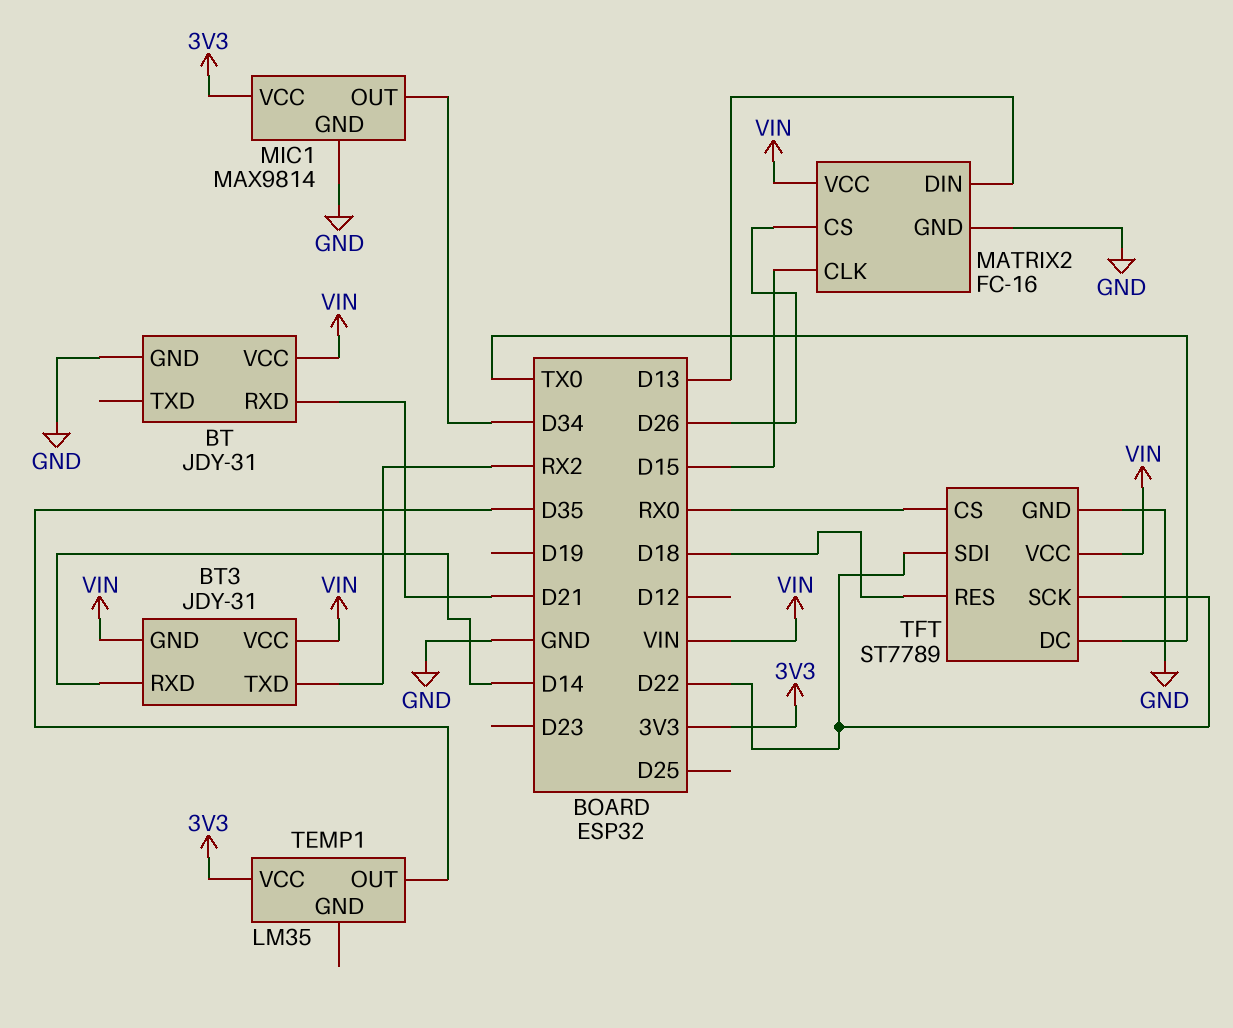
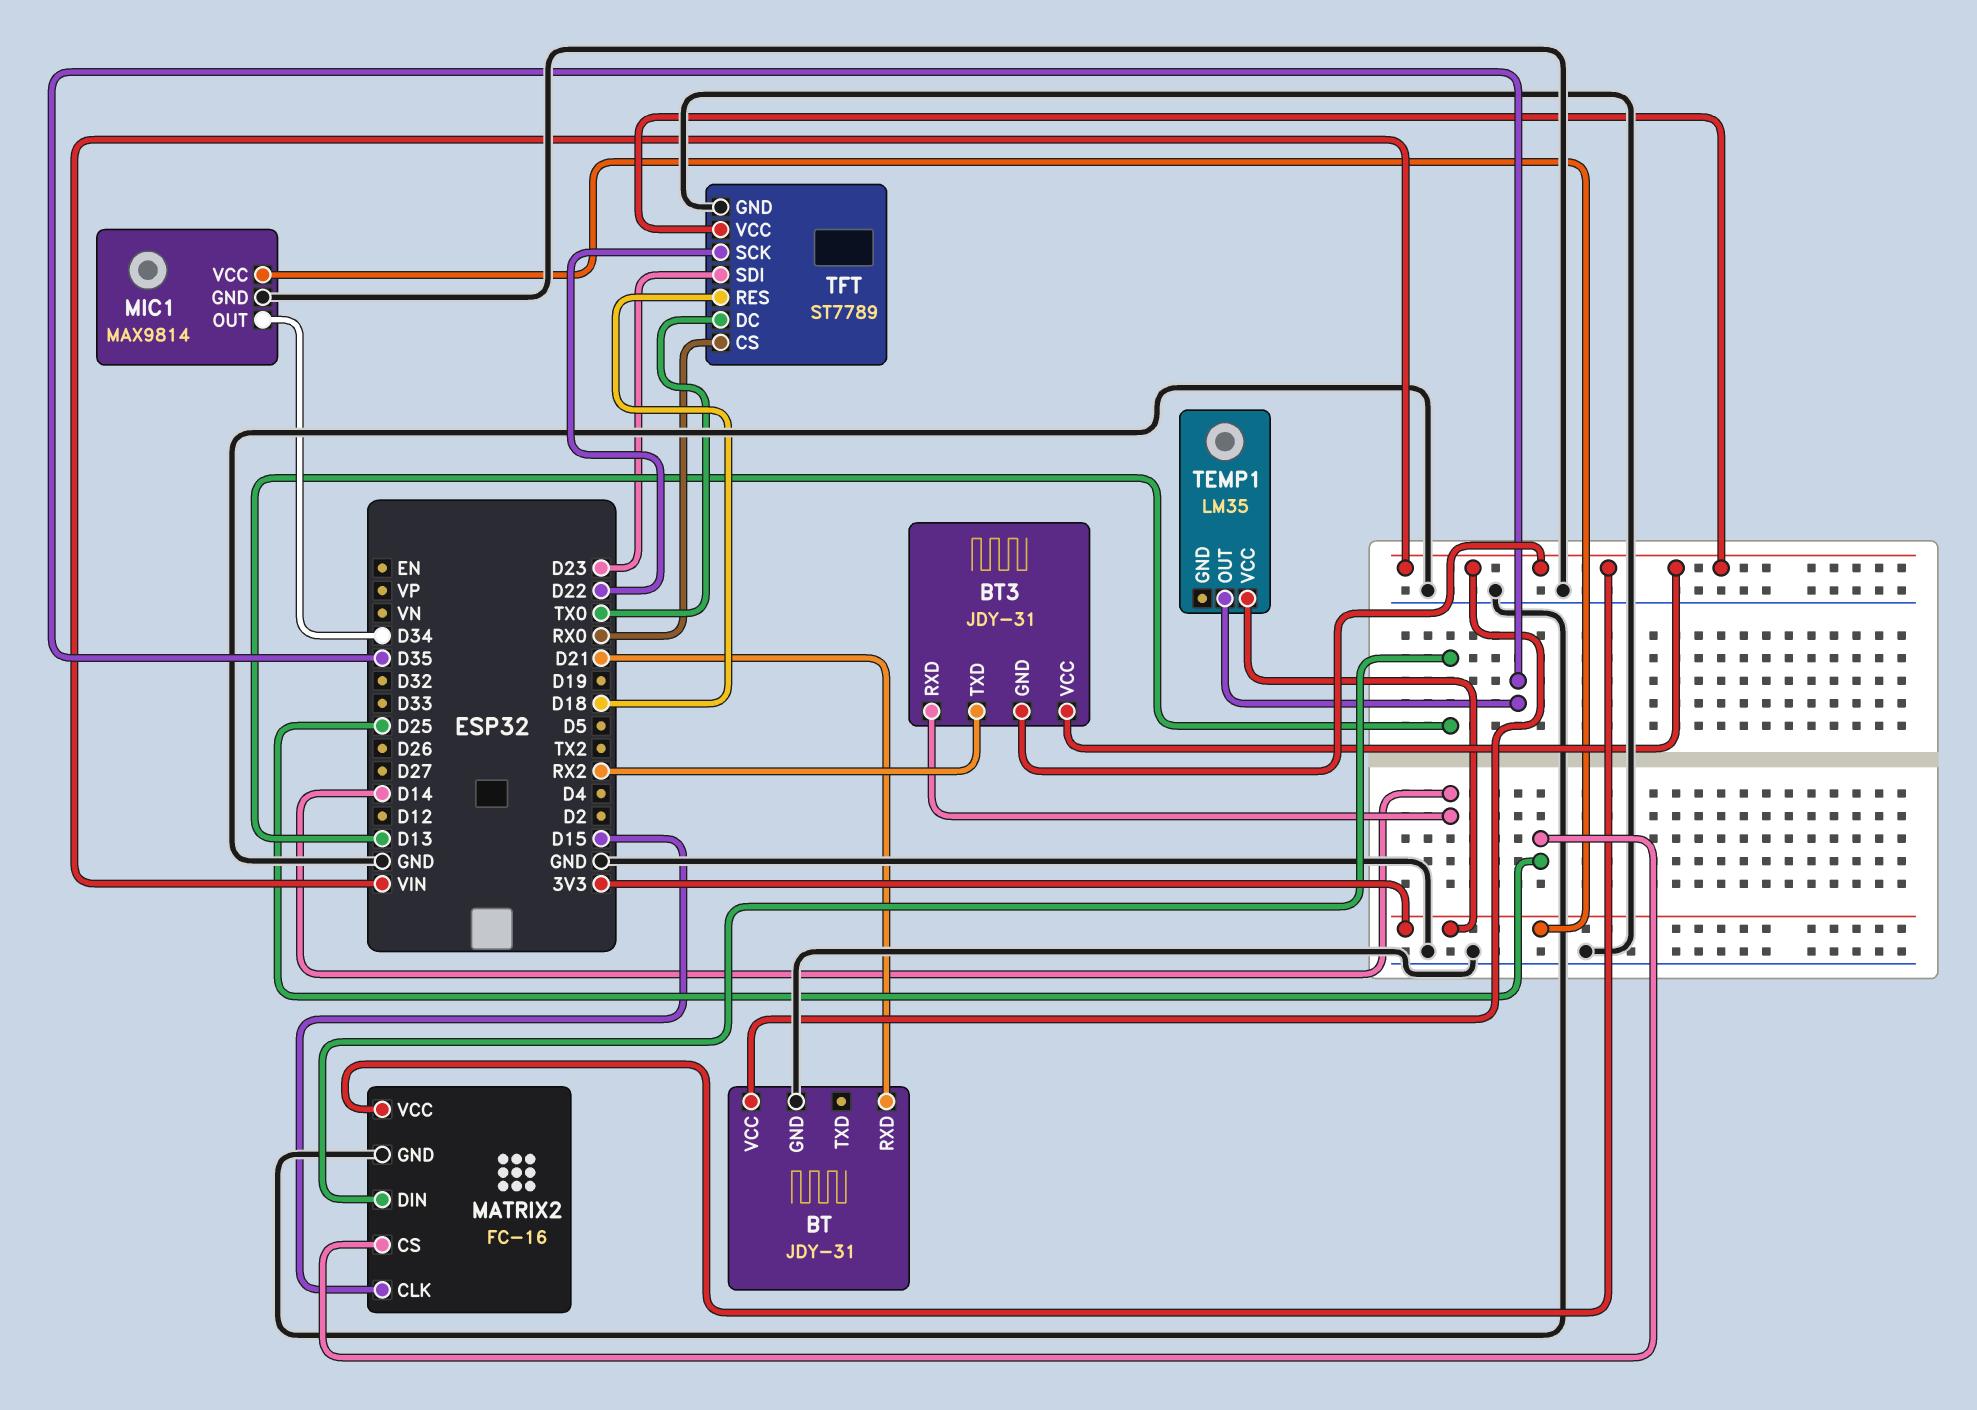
MATRIX2 pin CS: D26 -> D25
TFT pin SDI: D22 -> D23

